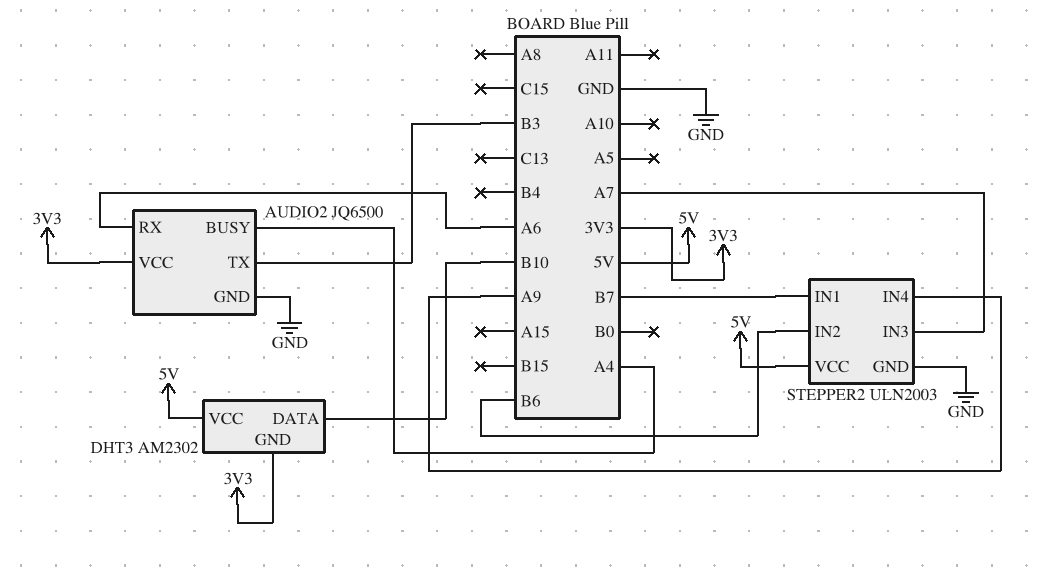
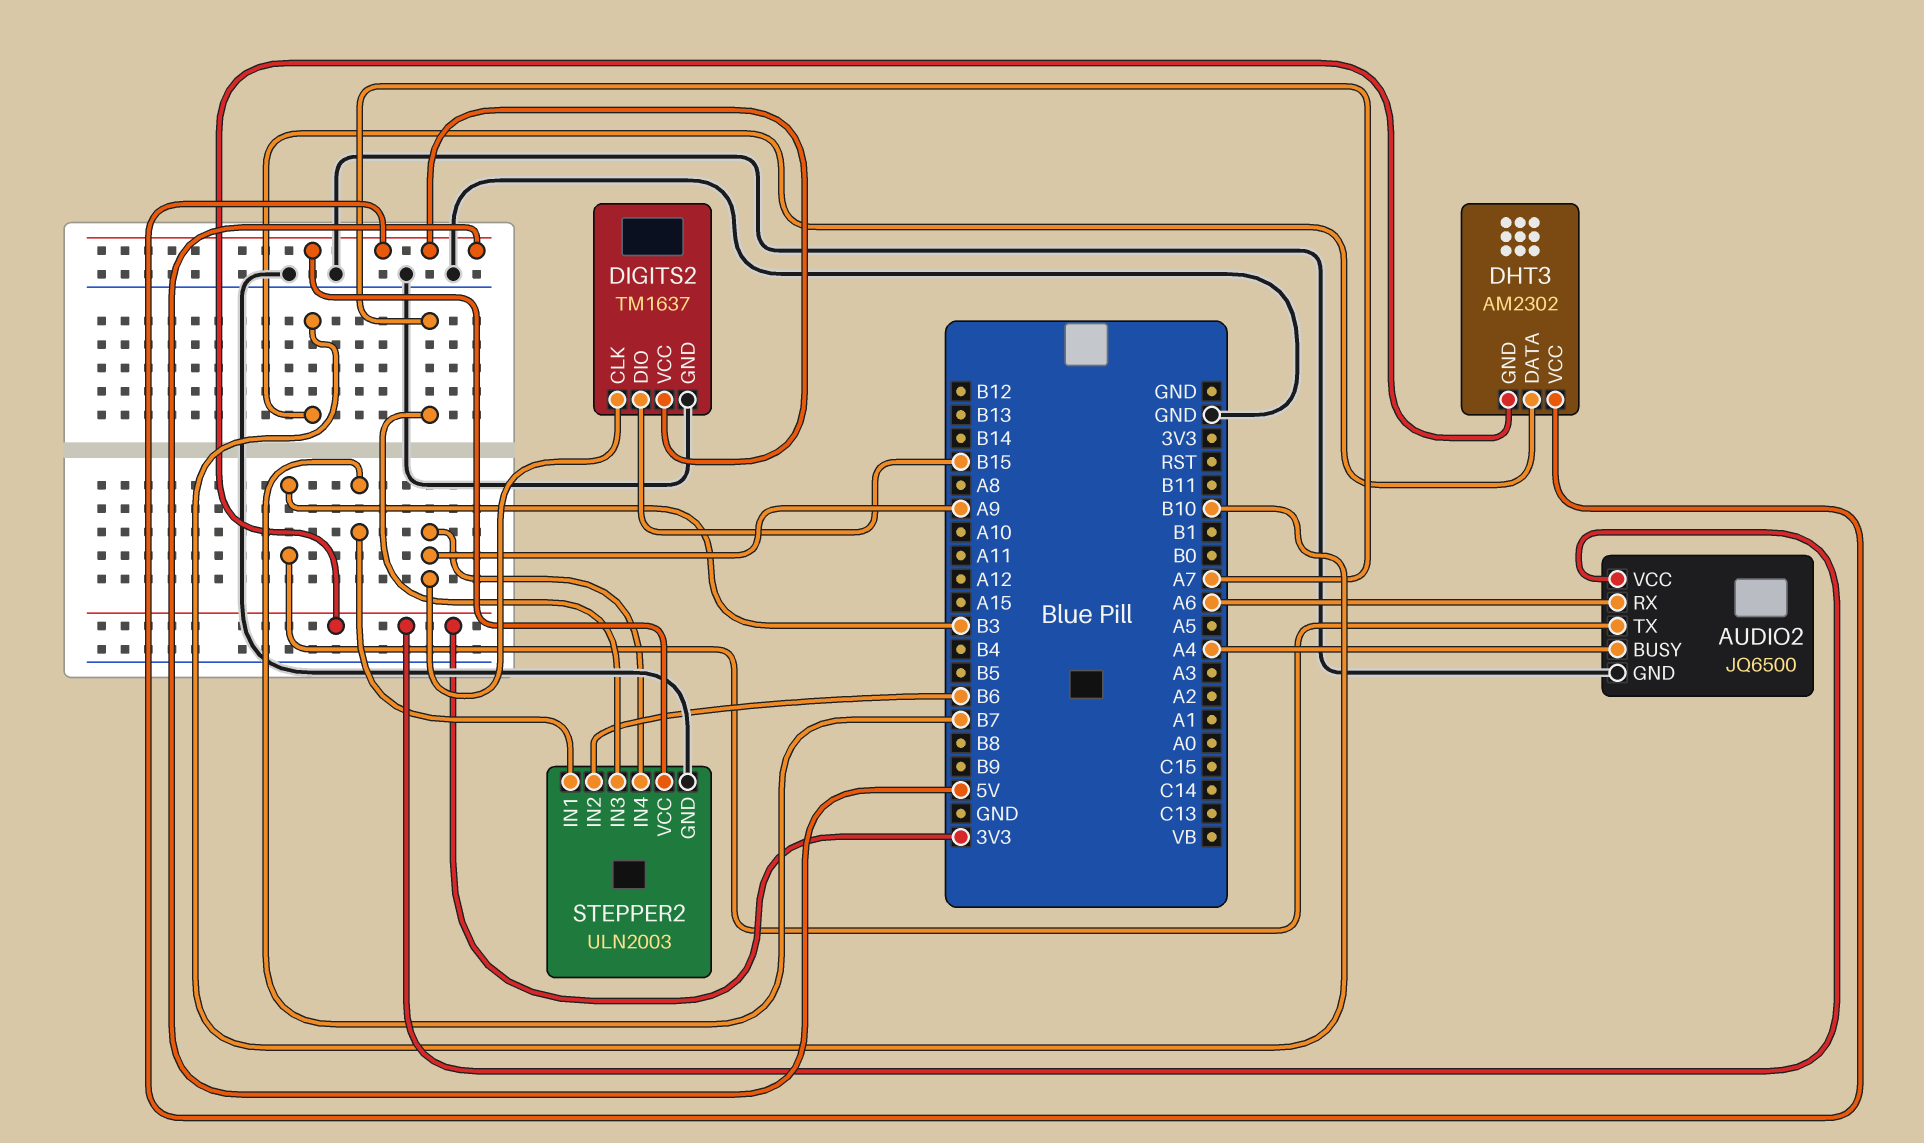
DIGITS2: none -> TM1637
DIGITS2 pin CLK: none -> A9
DIGITS2 pin DIO: none -> B15
DIGITS2 pin GND: none -> GND
DIGITS2 pin VCC: none -> 5V

